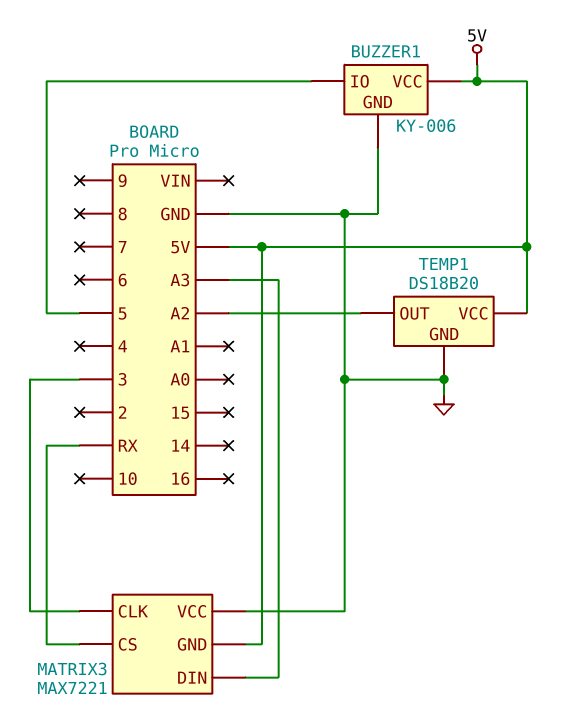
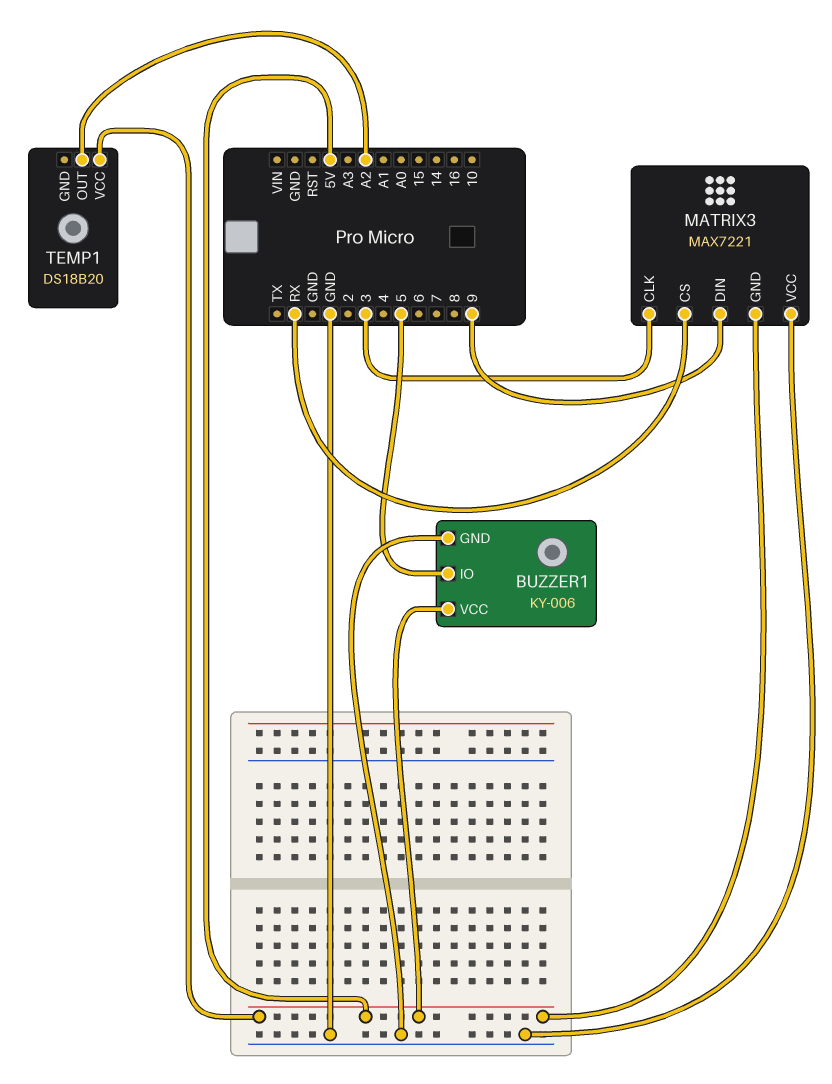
MATRIX3 pin DIN: A3 -> 9
TEMP1 pin GND: GND -> none

